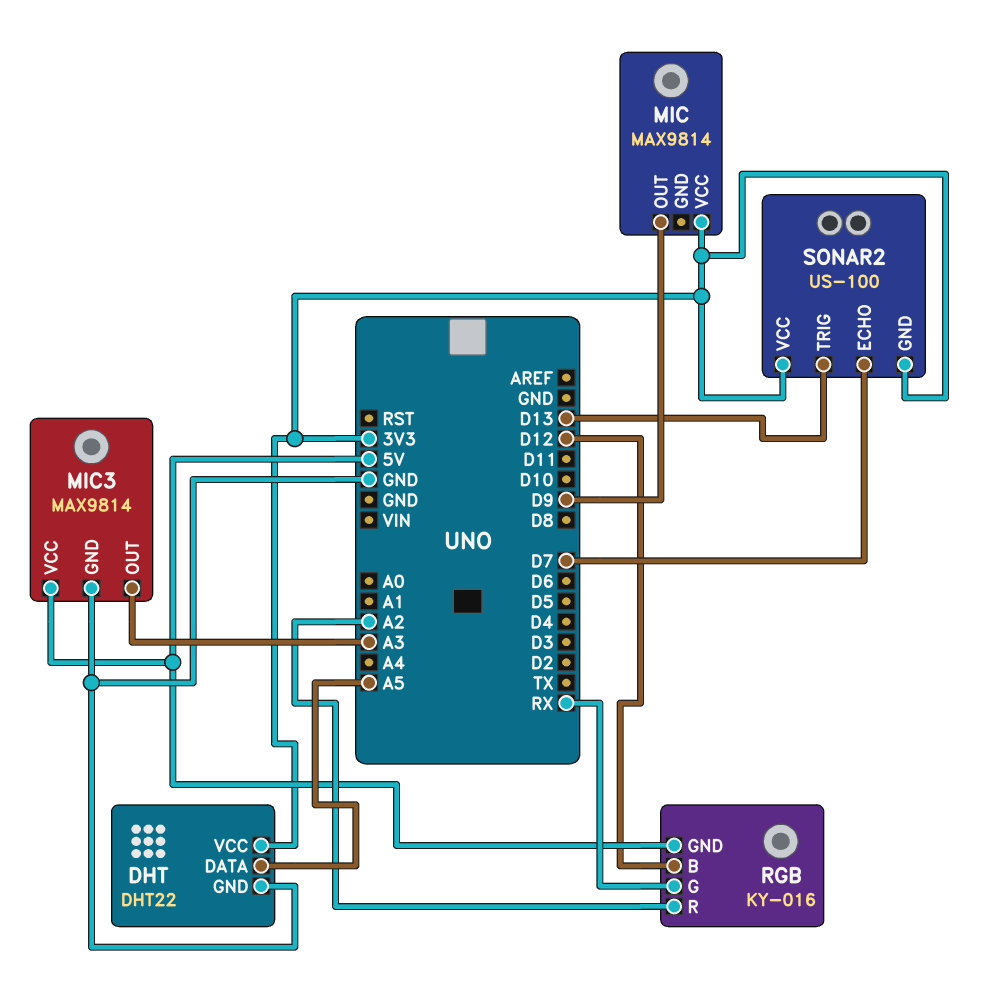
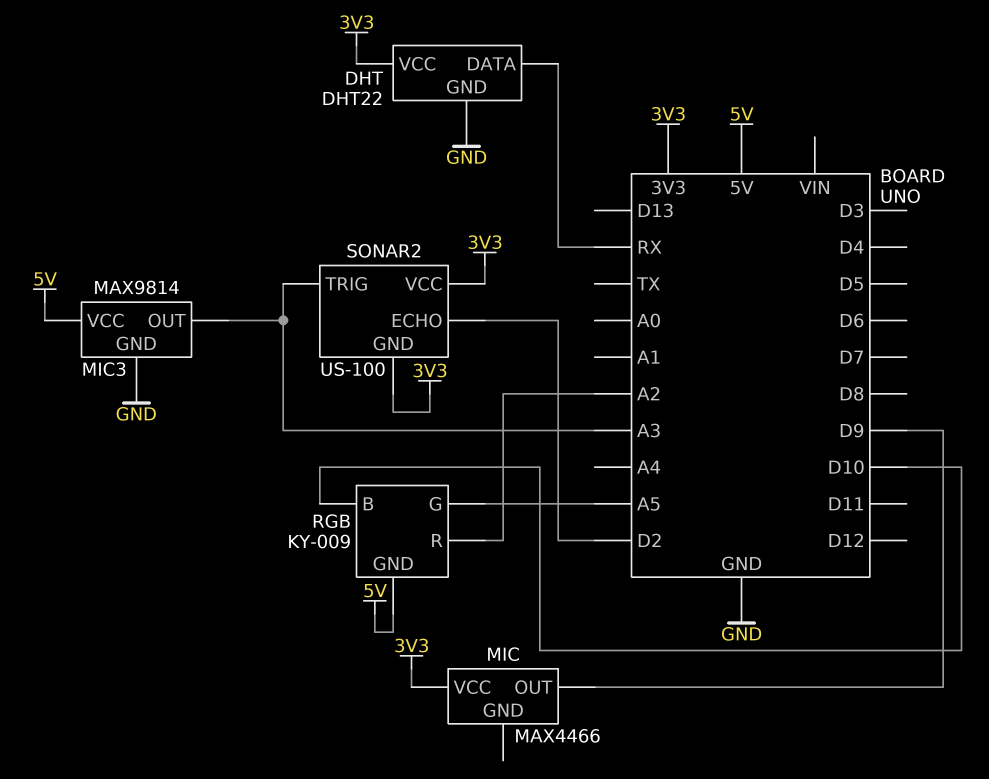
DHT pin DATA: A5 -> RX
MIC: MAX9814 -> MAX4466
RGB: KY-016 -> KY-009
RGB pin B: D12 -> D10
RGB pin G: RX -> A5
SONAR2 pin ECHO: D7 -> D2
SONAR2 pin TRIG: D13 -> A3

